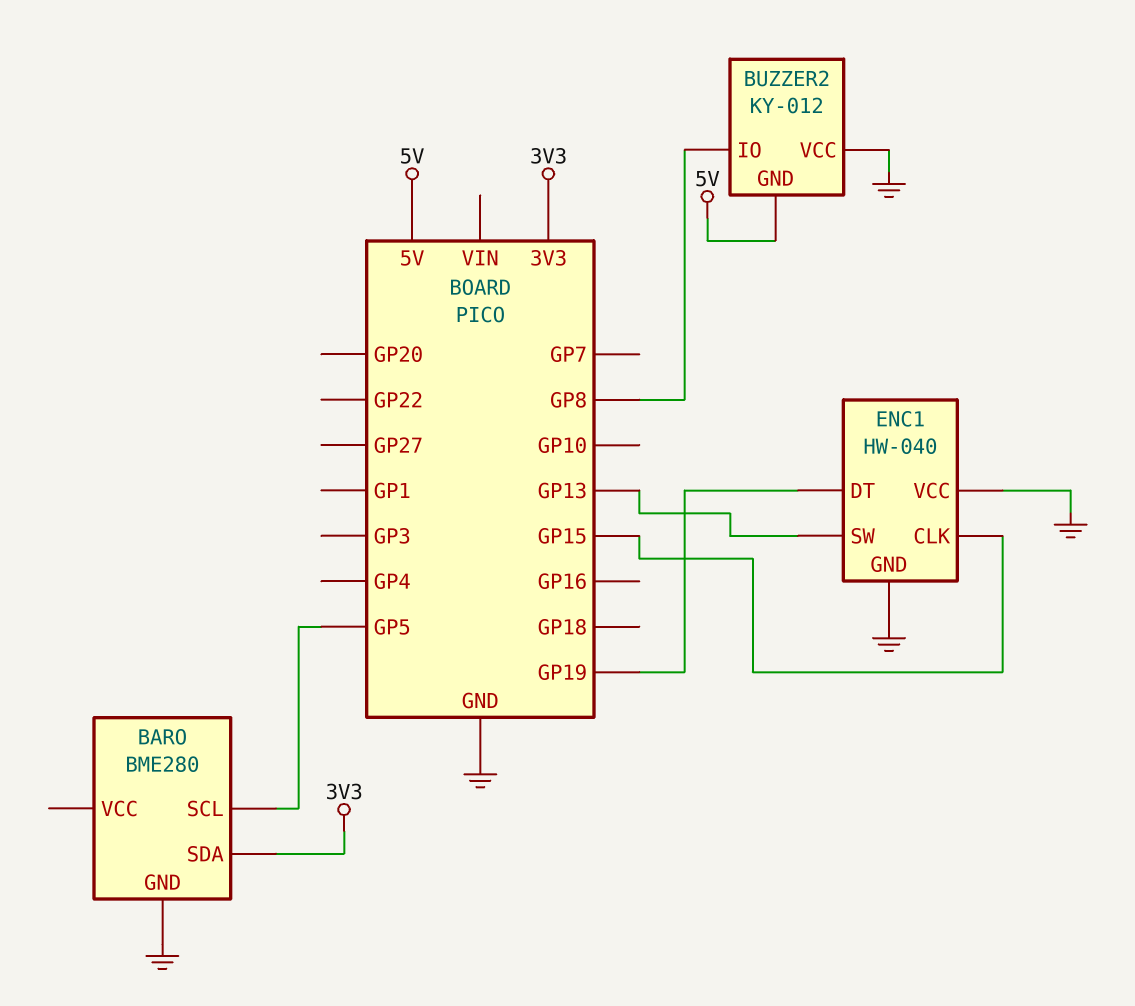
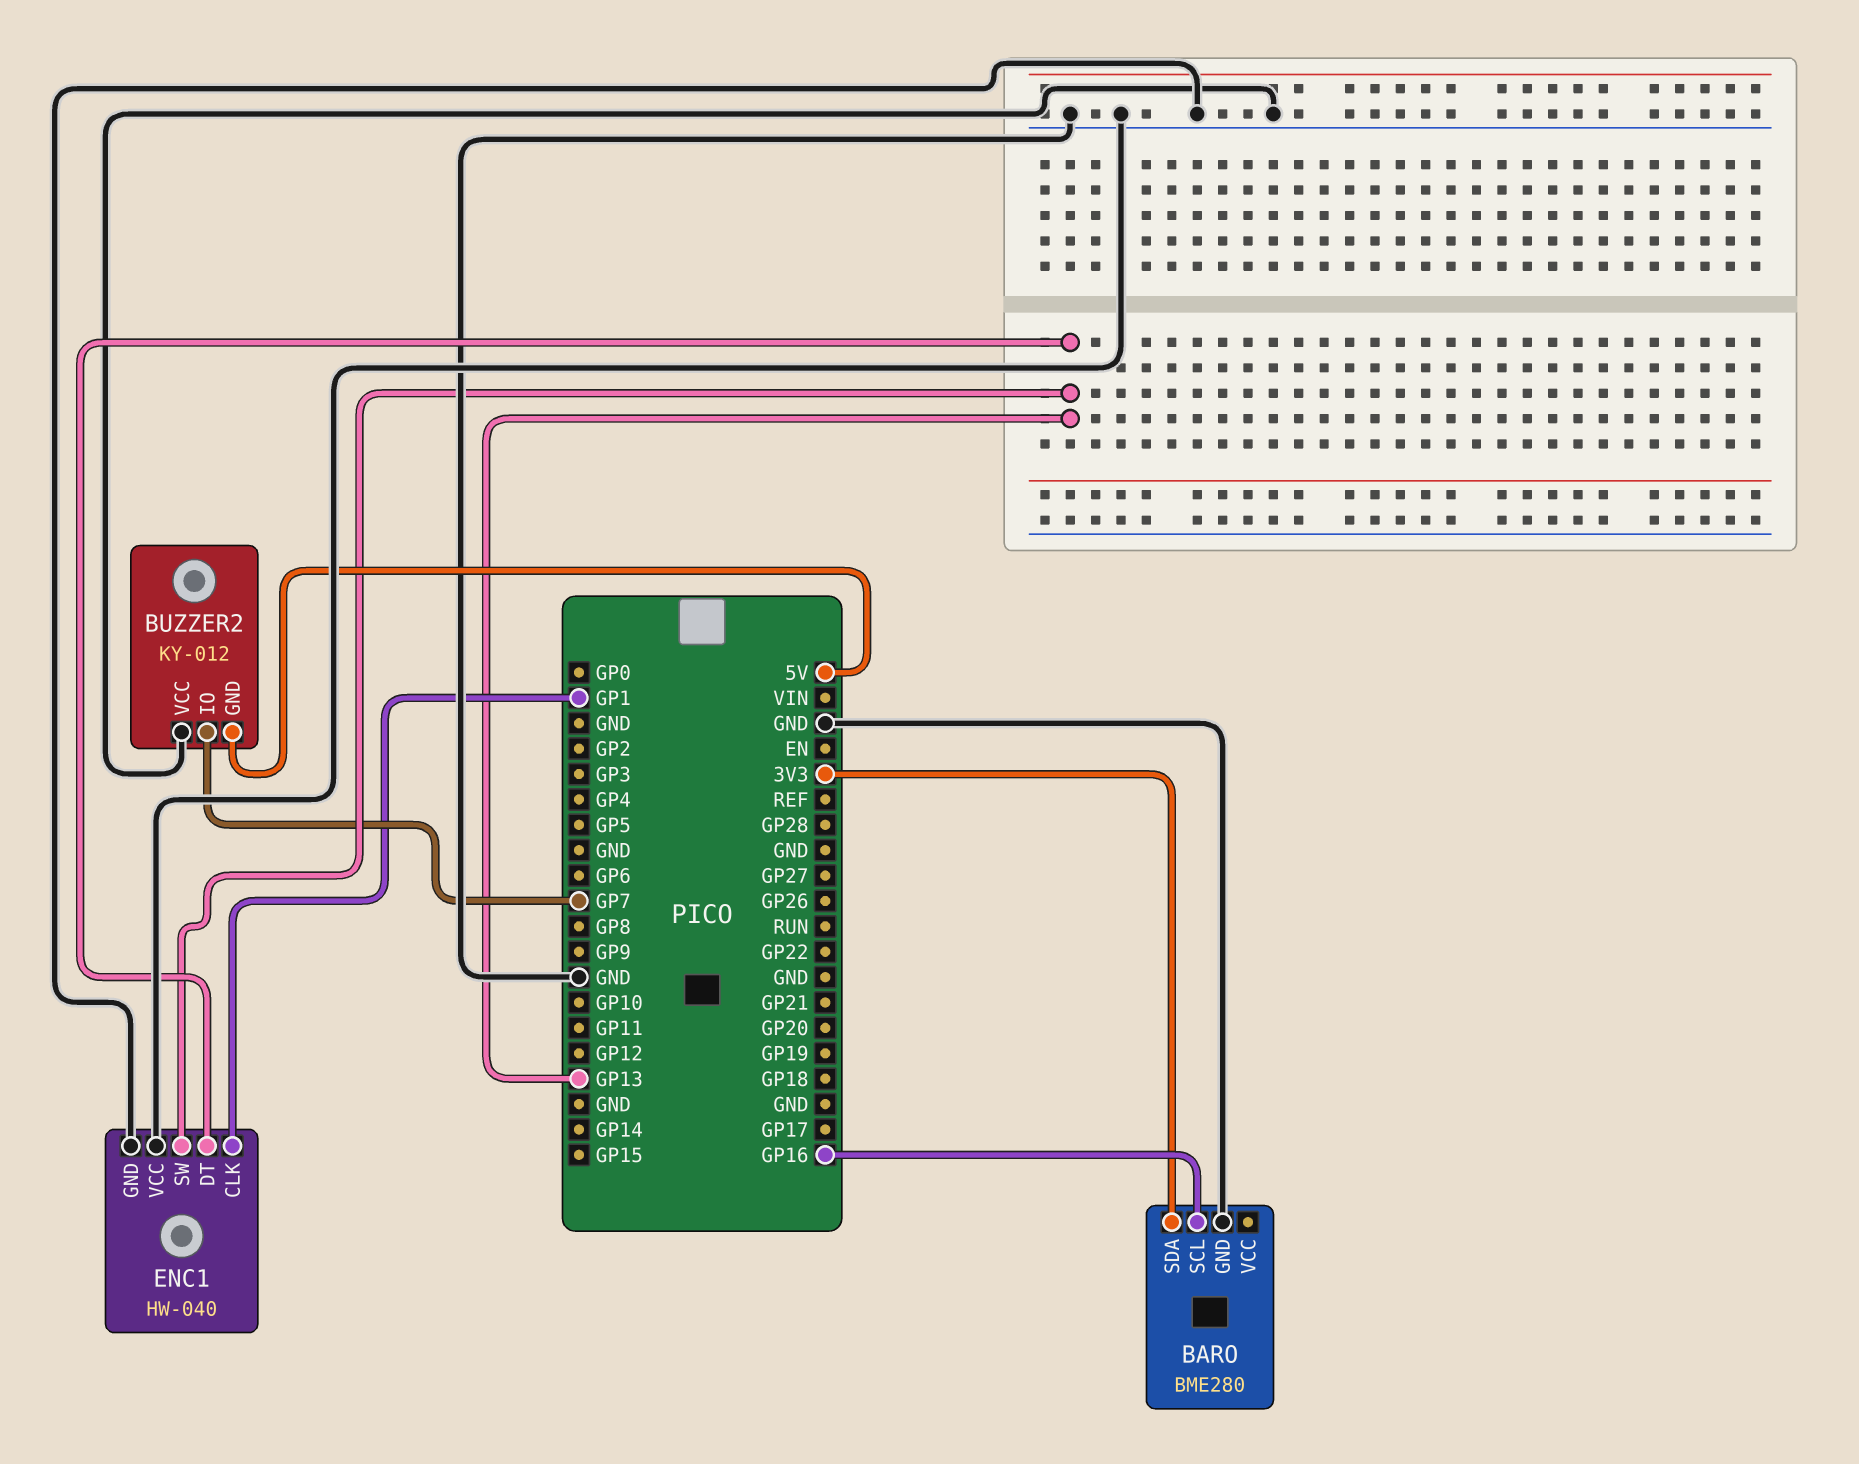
BARO pin SCL: GP5 -> GP16
BUZZER2 pin IO: GP8 -> GP7
ENC1 pin CLK: GP15 -> GP1
ENC1 pin DT: GP19 -> GP13

